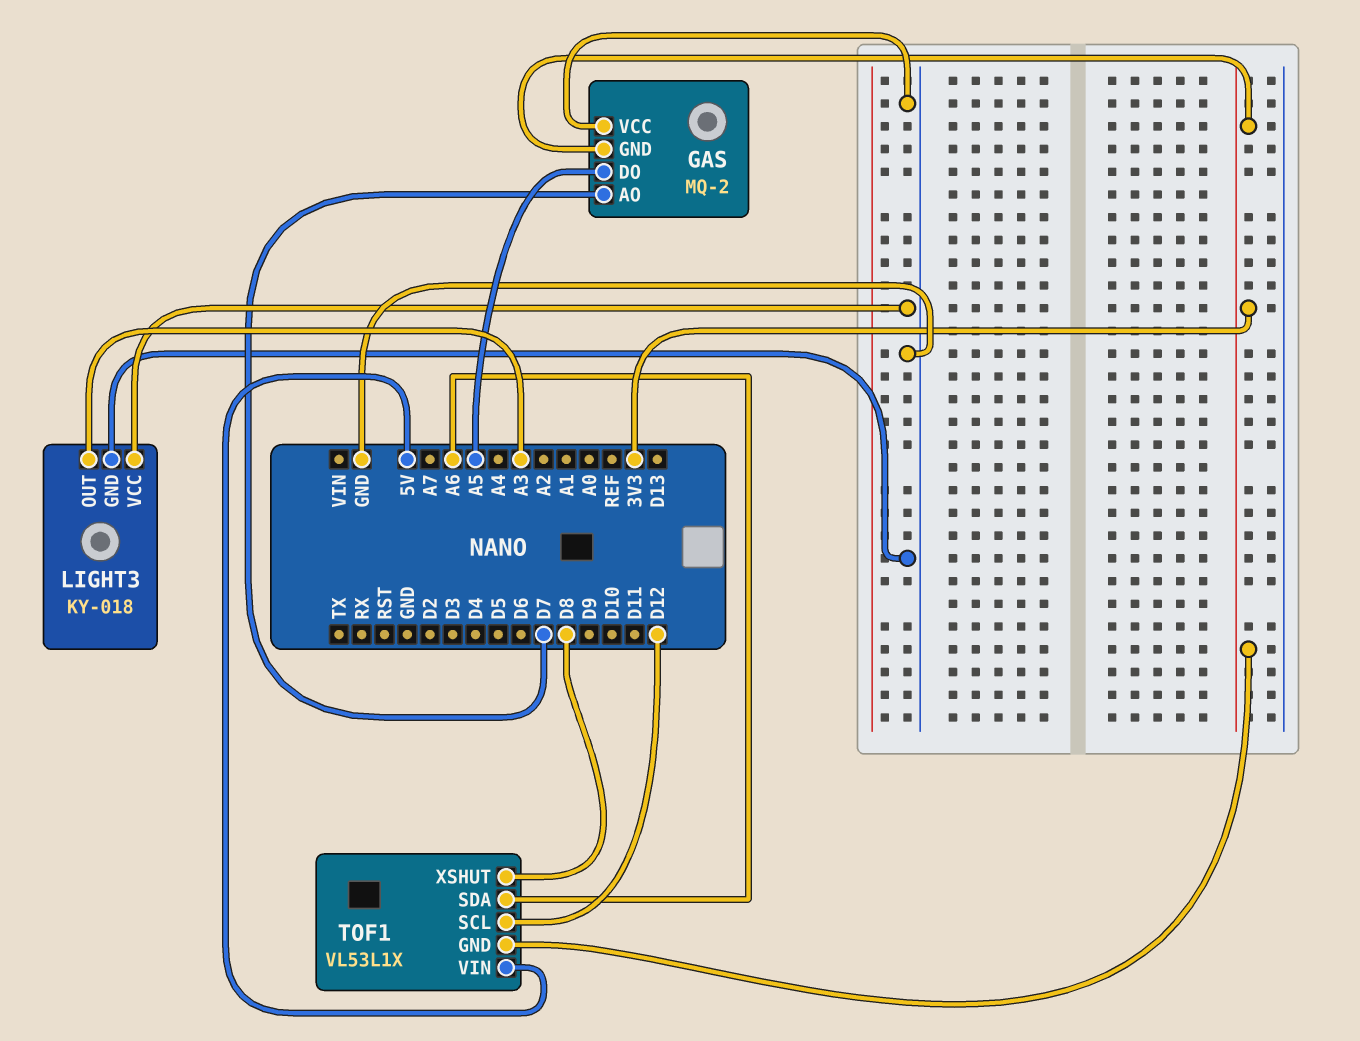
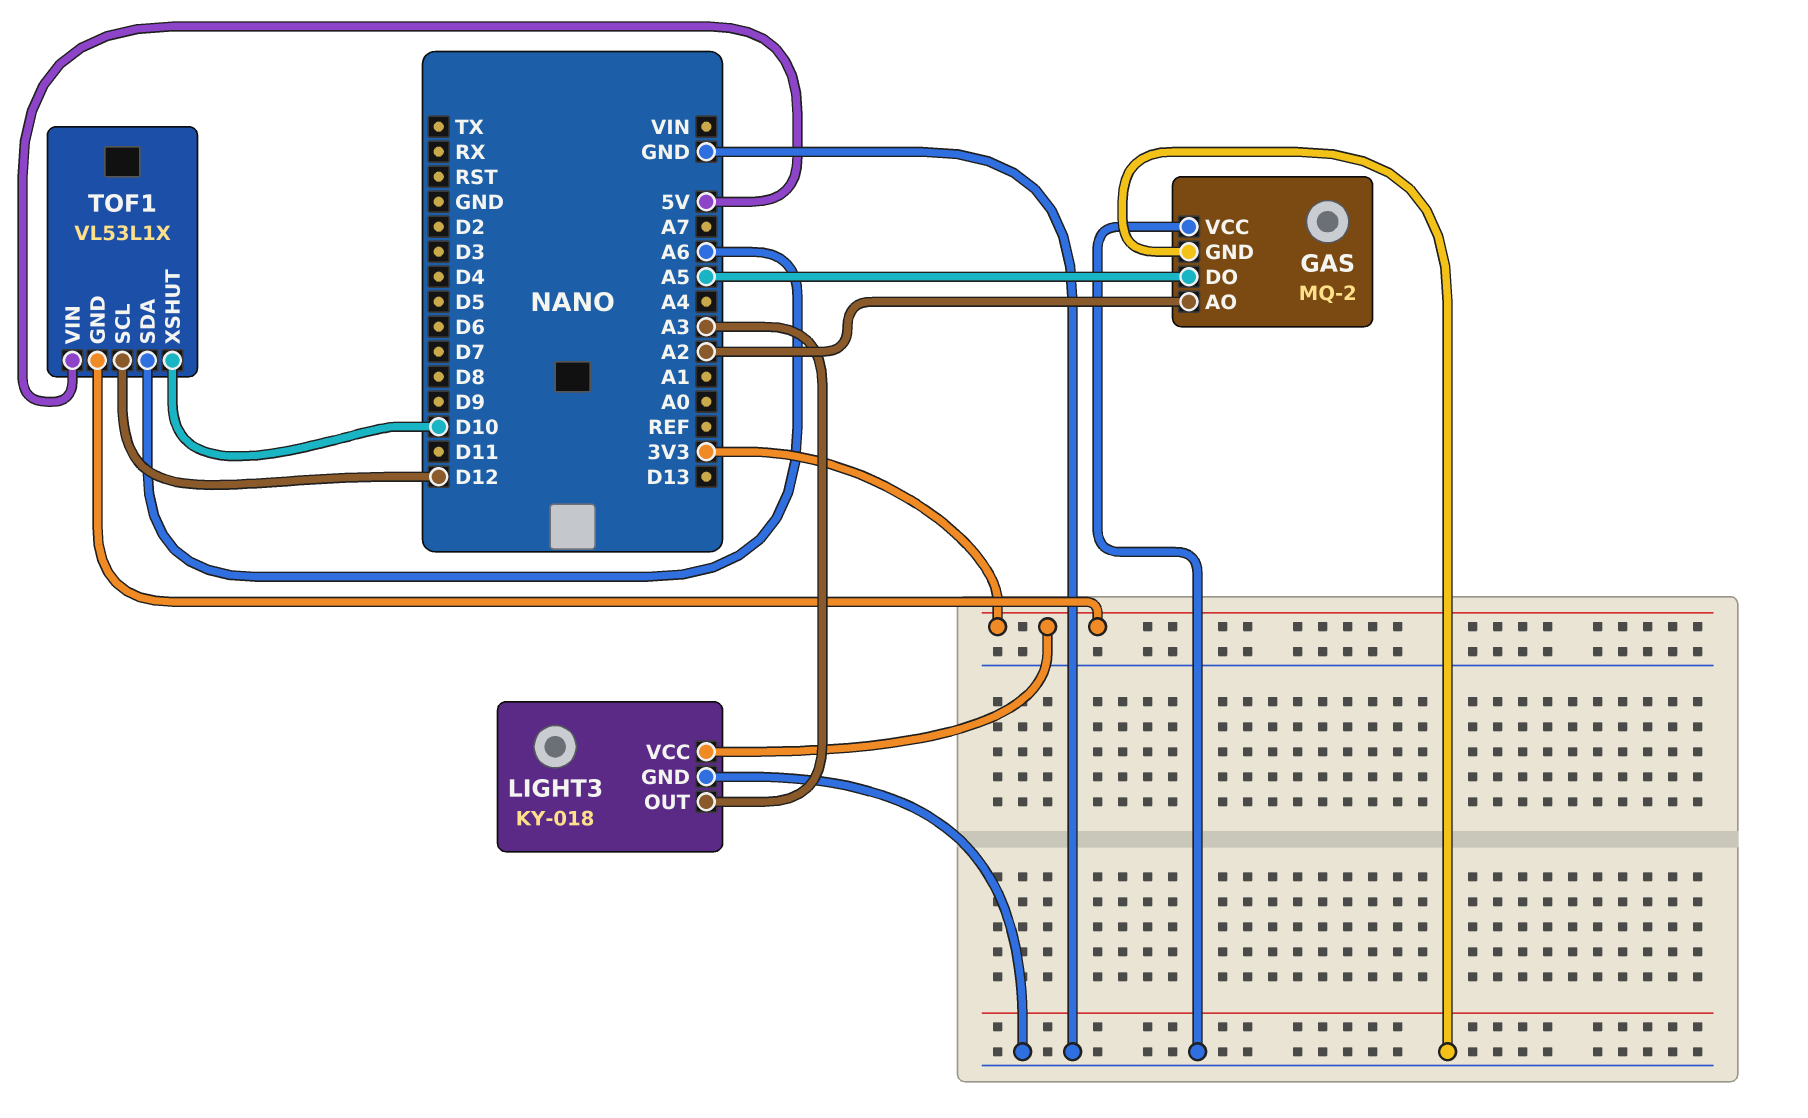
GAS pin AO: D7 -> A2
GAS pin GND: 3V3 -> GND
LIGHT3 pin VCC: GND -> 3V3
TOF1 pin XSHUT: D8 -> D10

